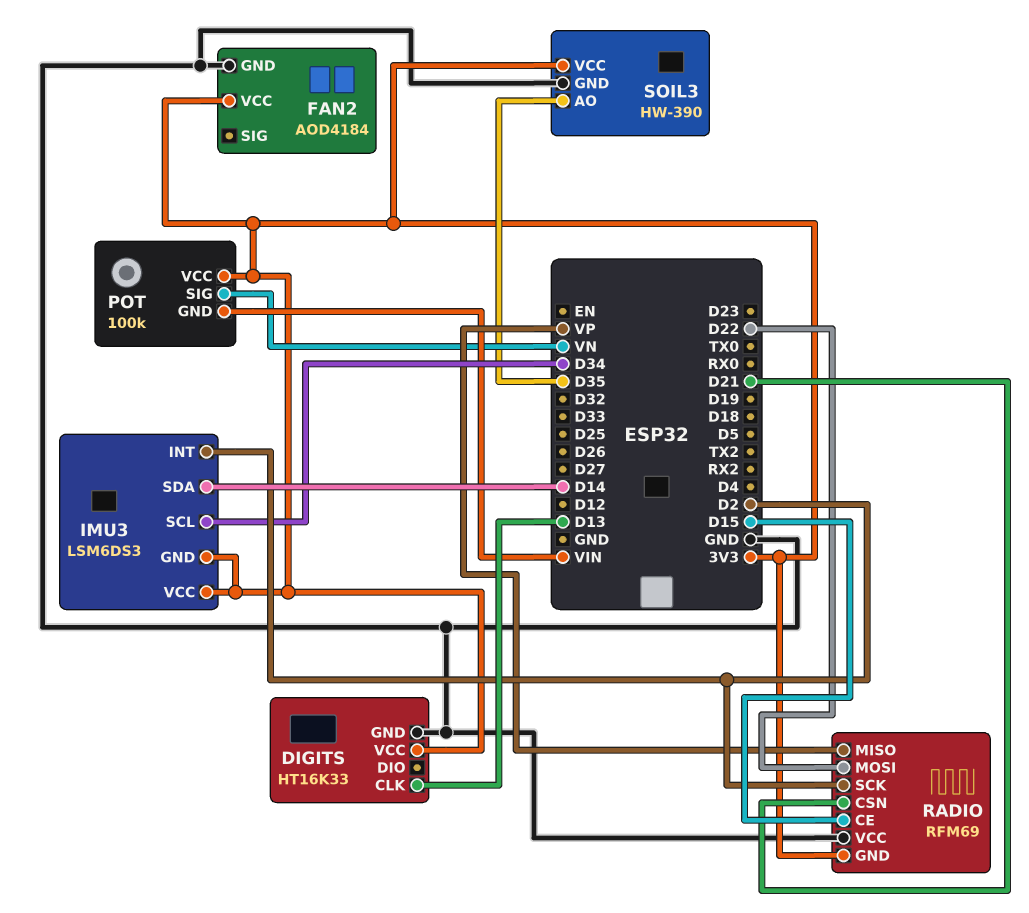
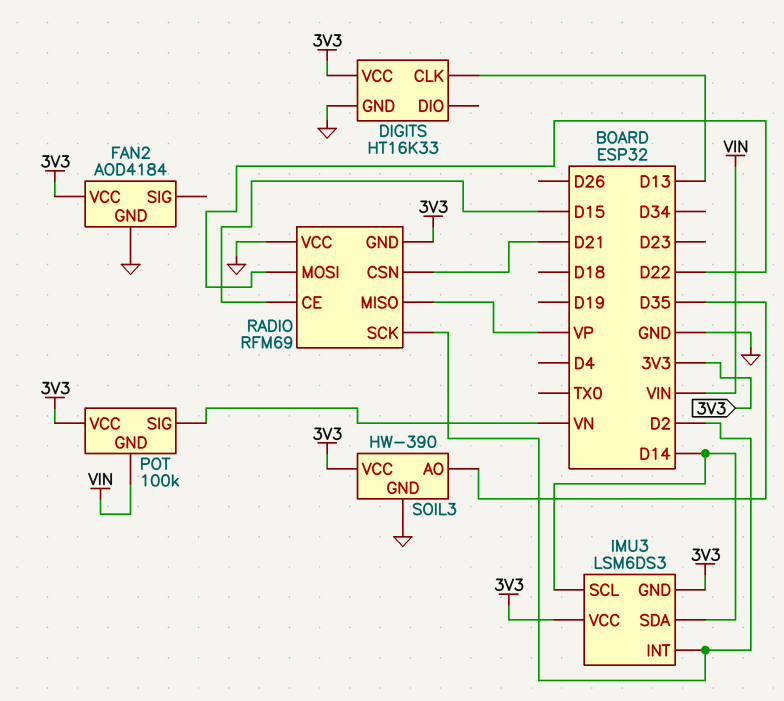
IMU3 pin SCL: D34 -> D14

